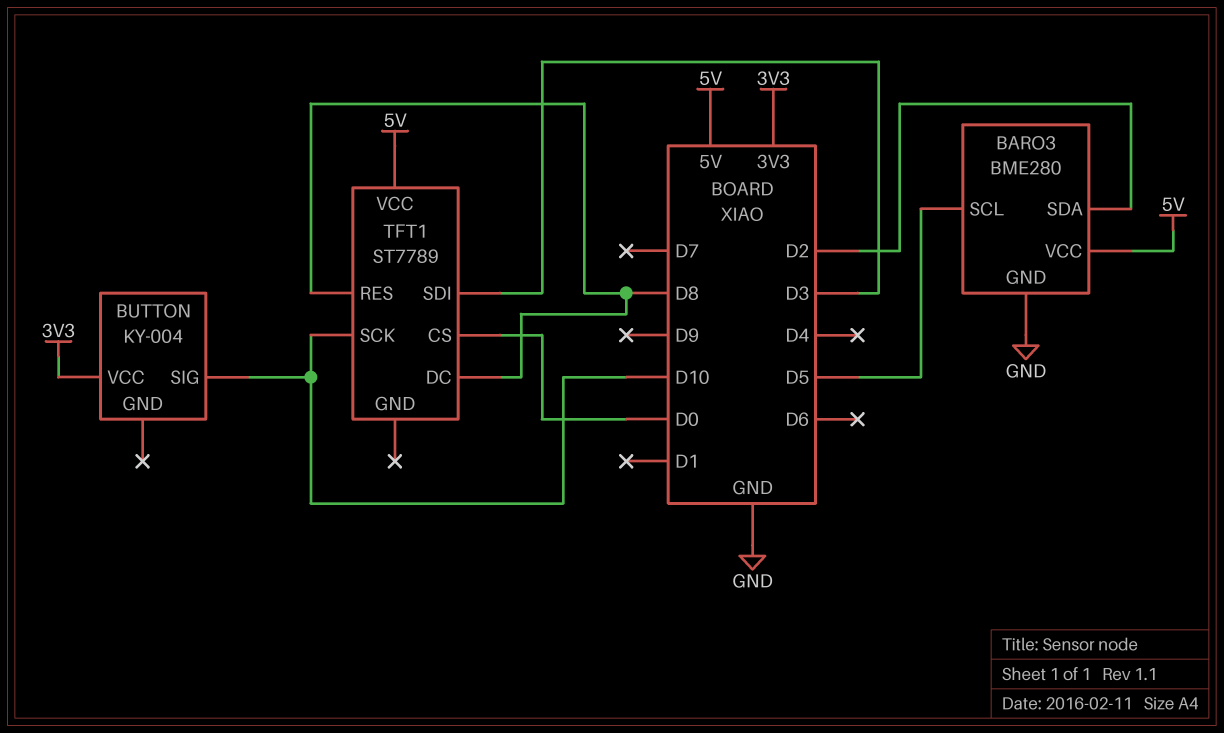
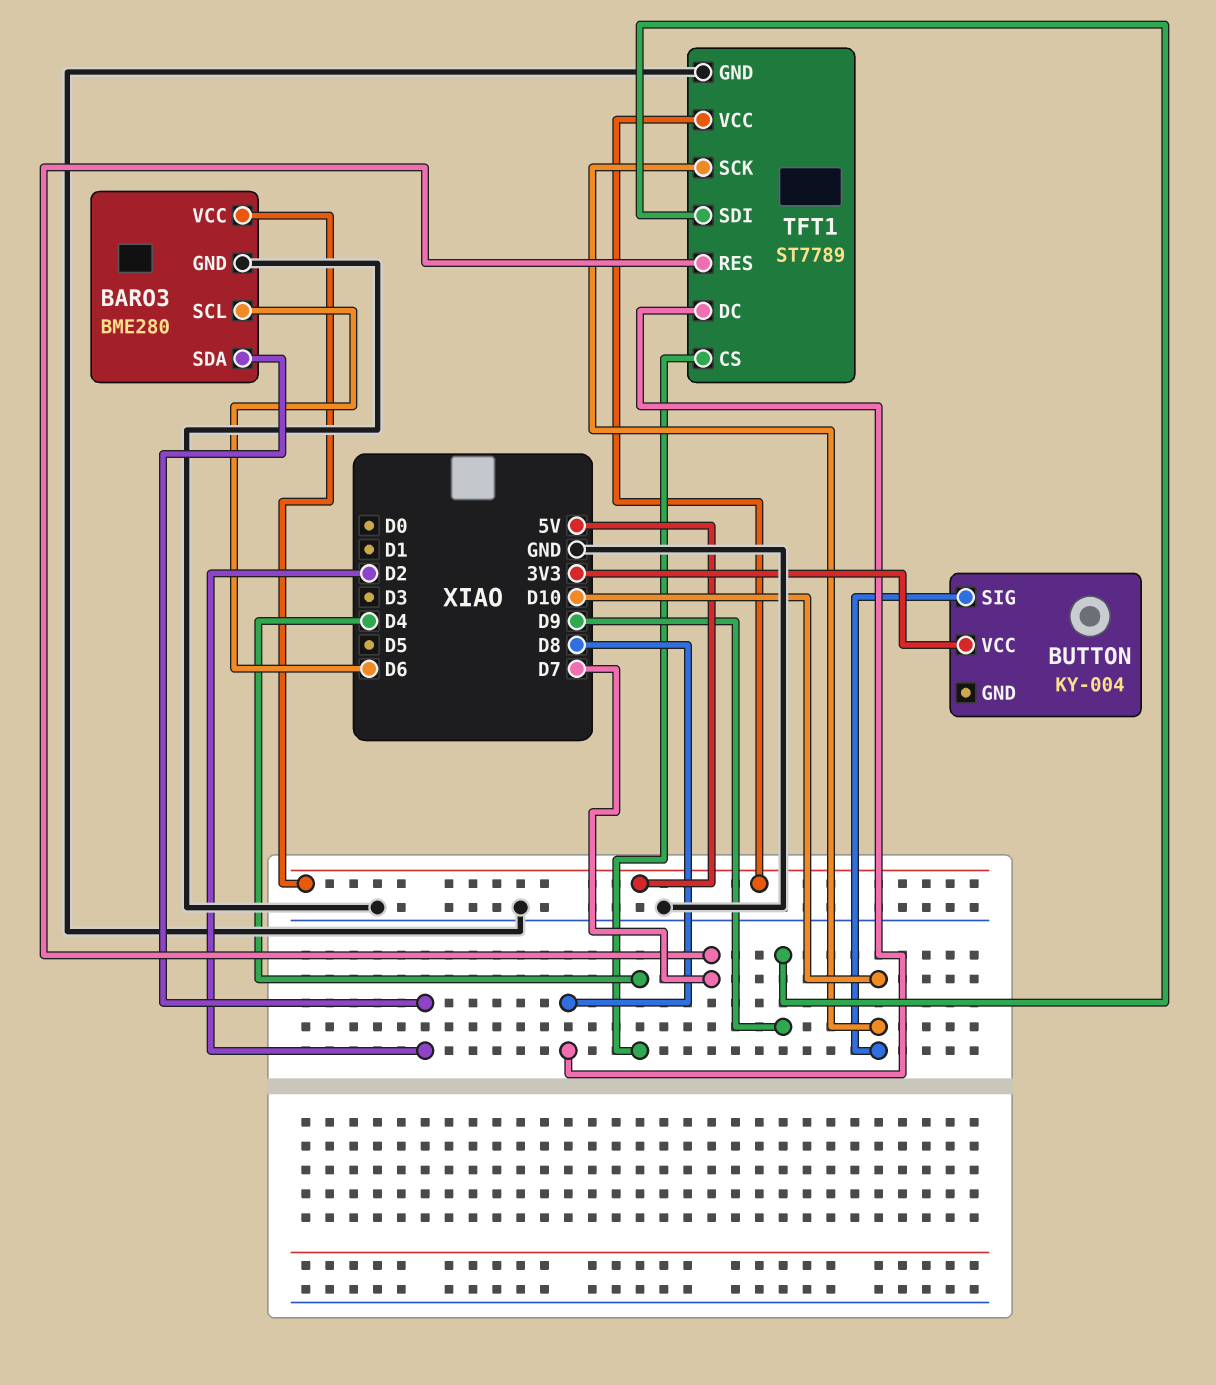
BARO3 pin SCL: D5 -> D6
TFT1 pin CS: D0 -> D4
TFT1 pin GND: none -> GND
TFT1 pin RES: D8 -> D7
TFT1 pin SDI: D3 -> D9

